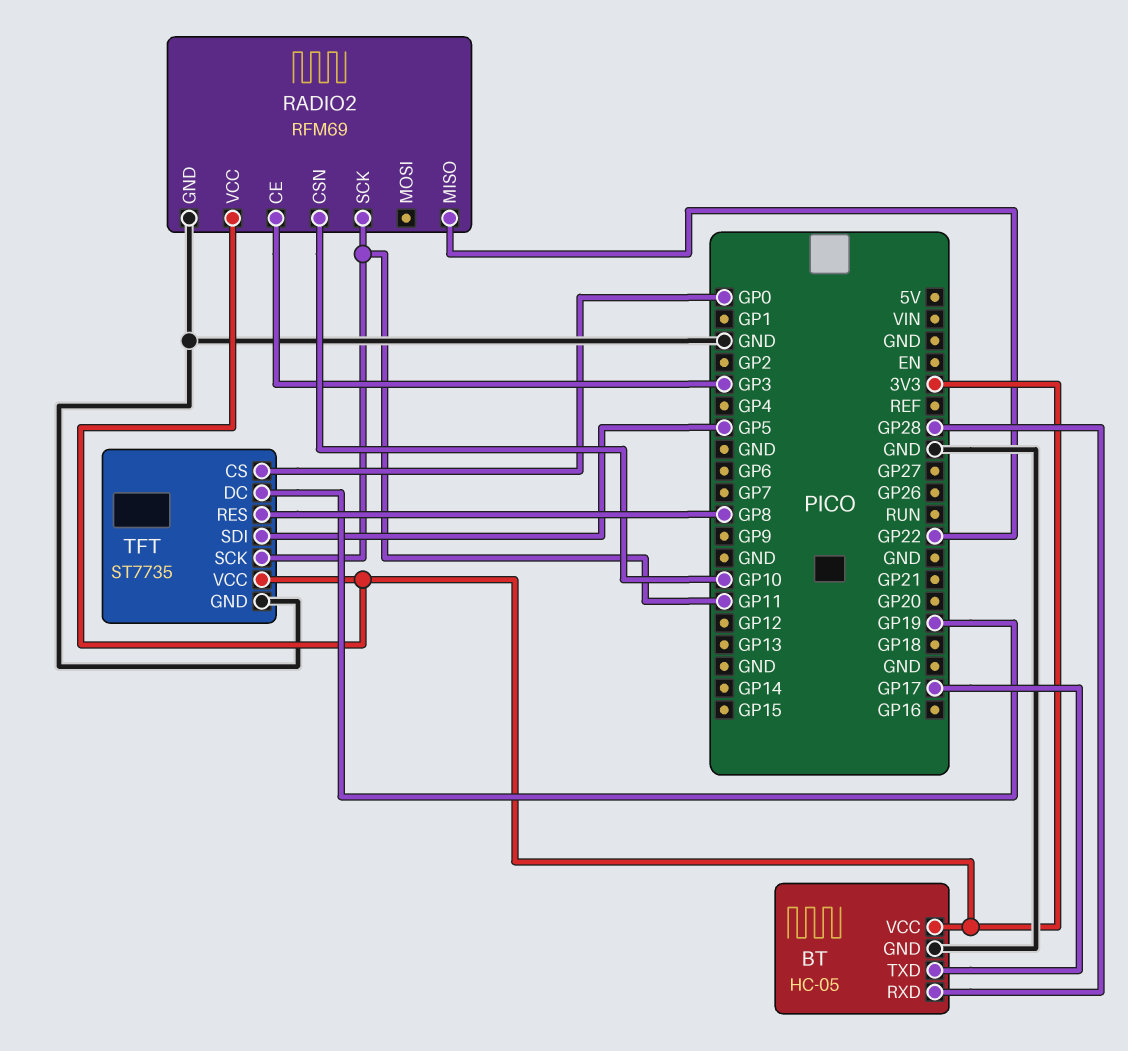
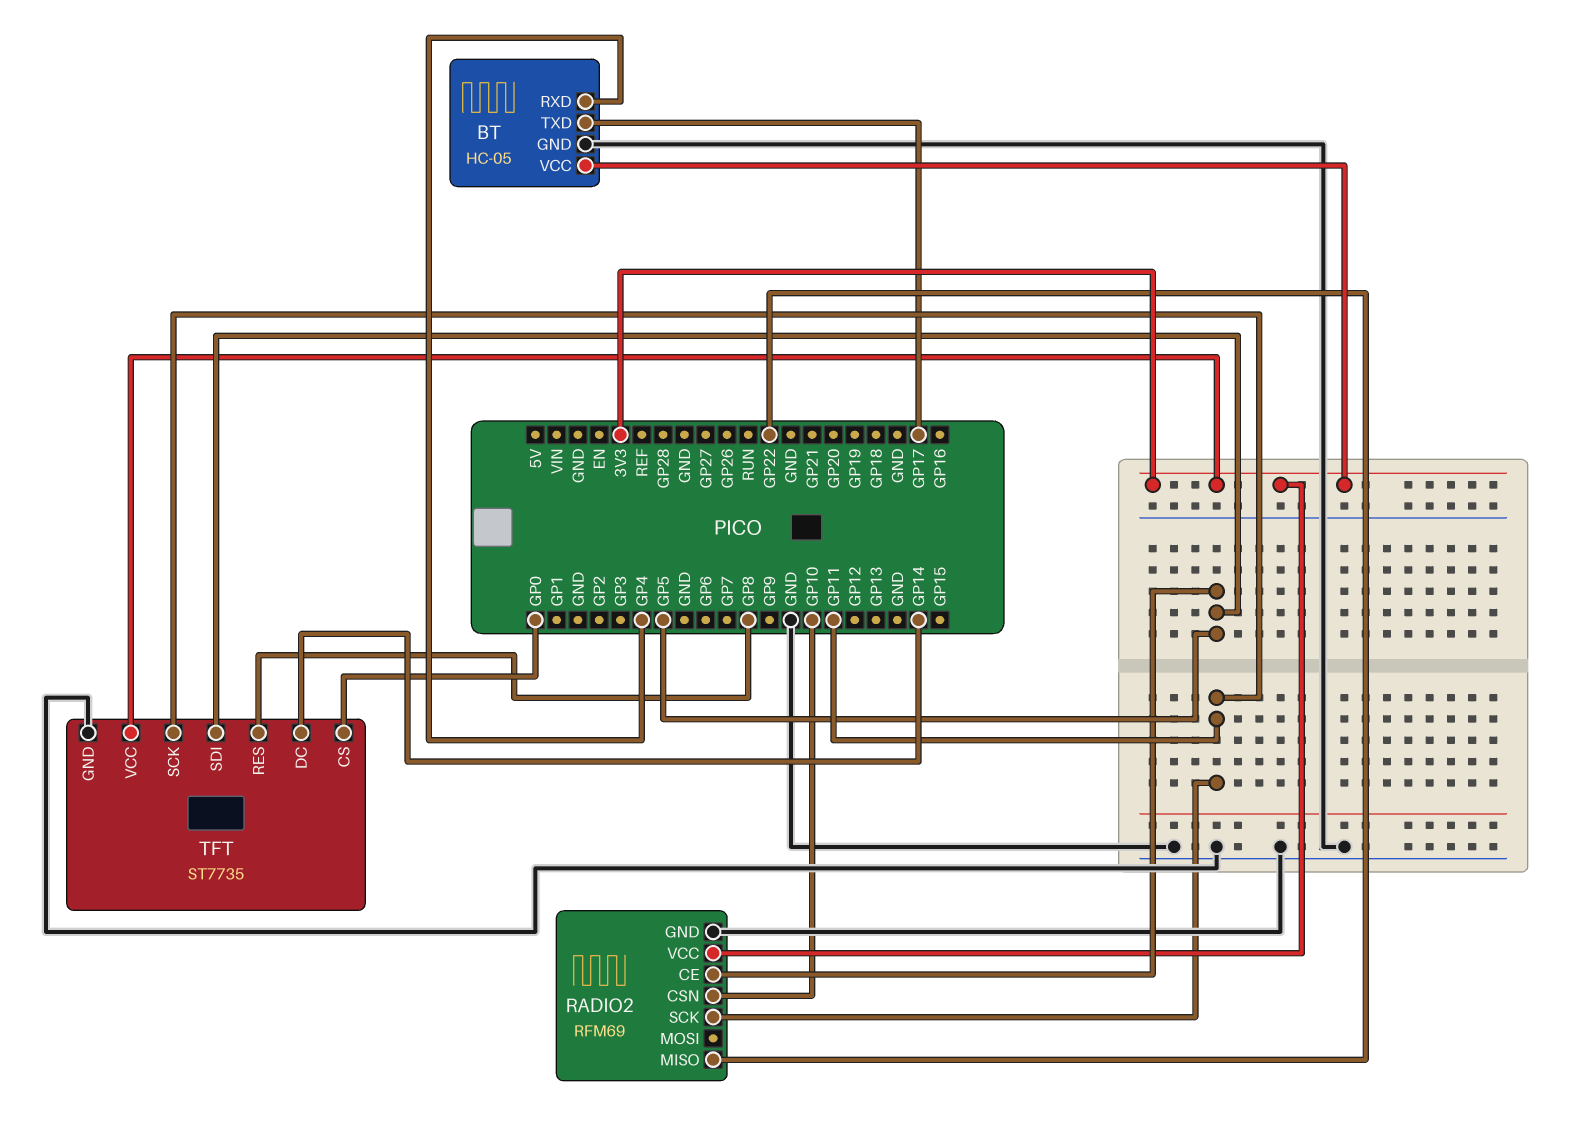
BT pin RXD: GP28 -> GP4
RADIO2 pin CE: GP3 -> GP5
TFT pin DC: GP19 -> GP14

